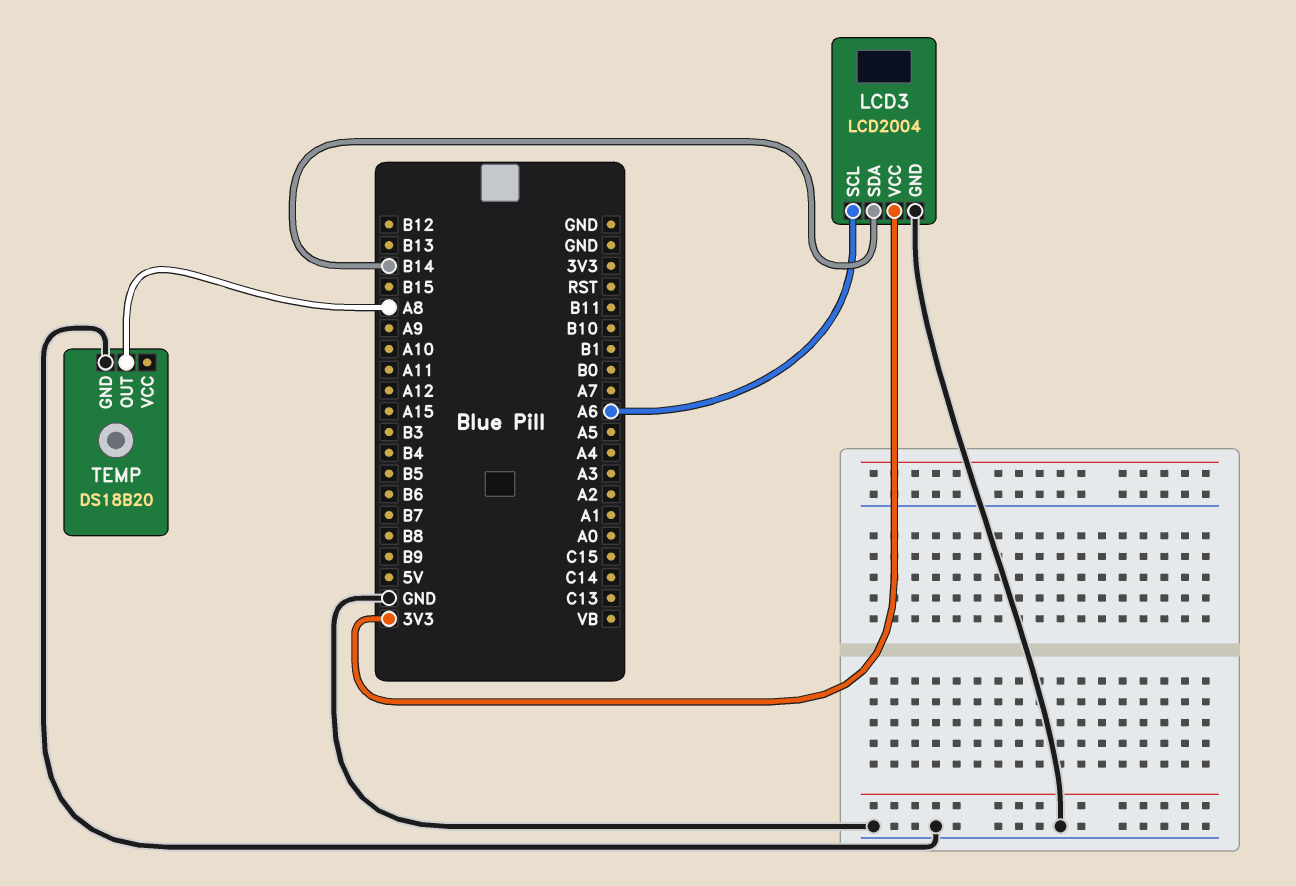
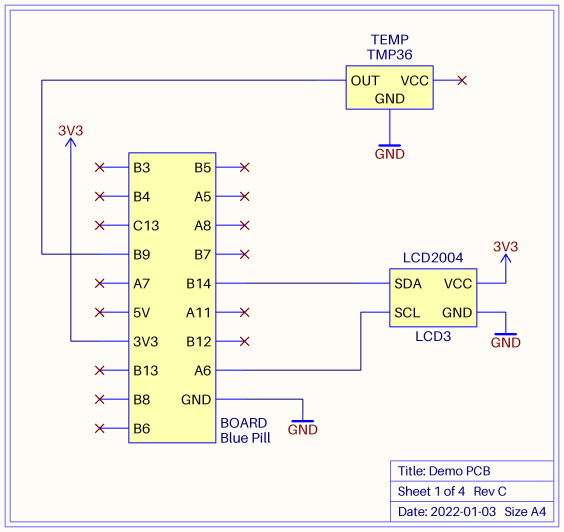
TEMP: DS18B20 -> TMP36
TEMP pin OUT: A8 -> B9

